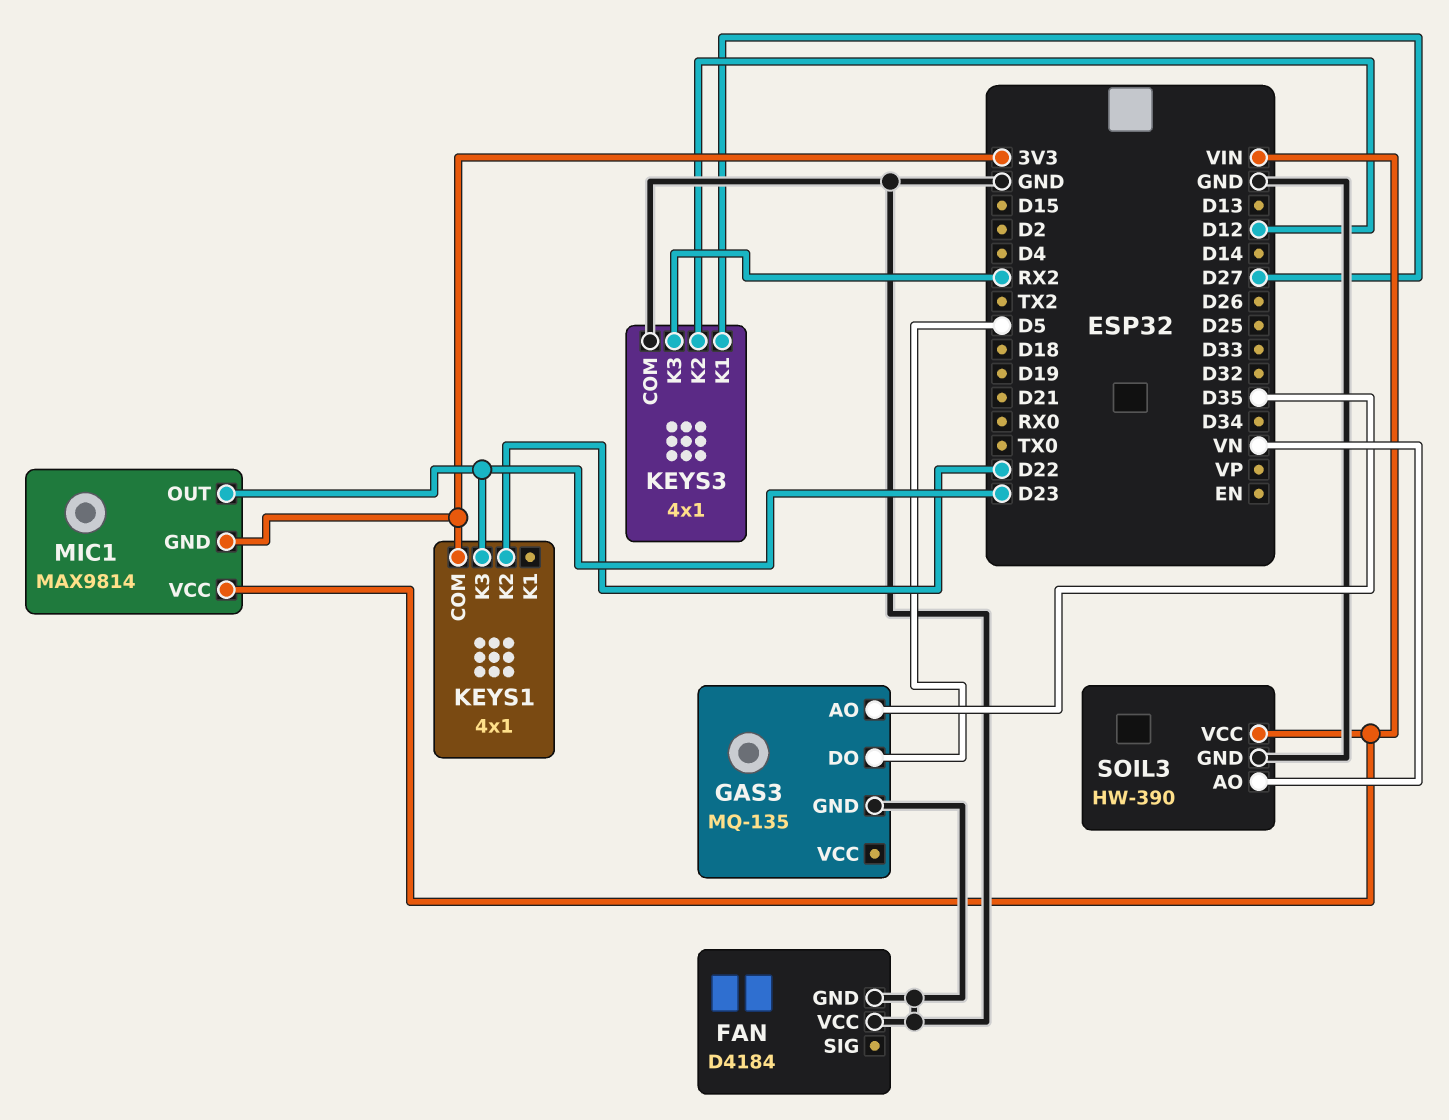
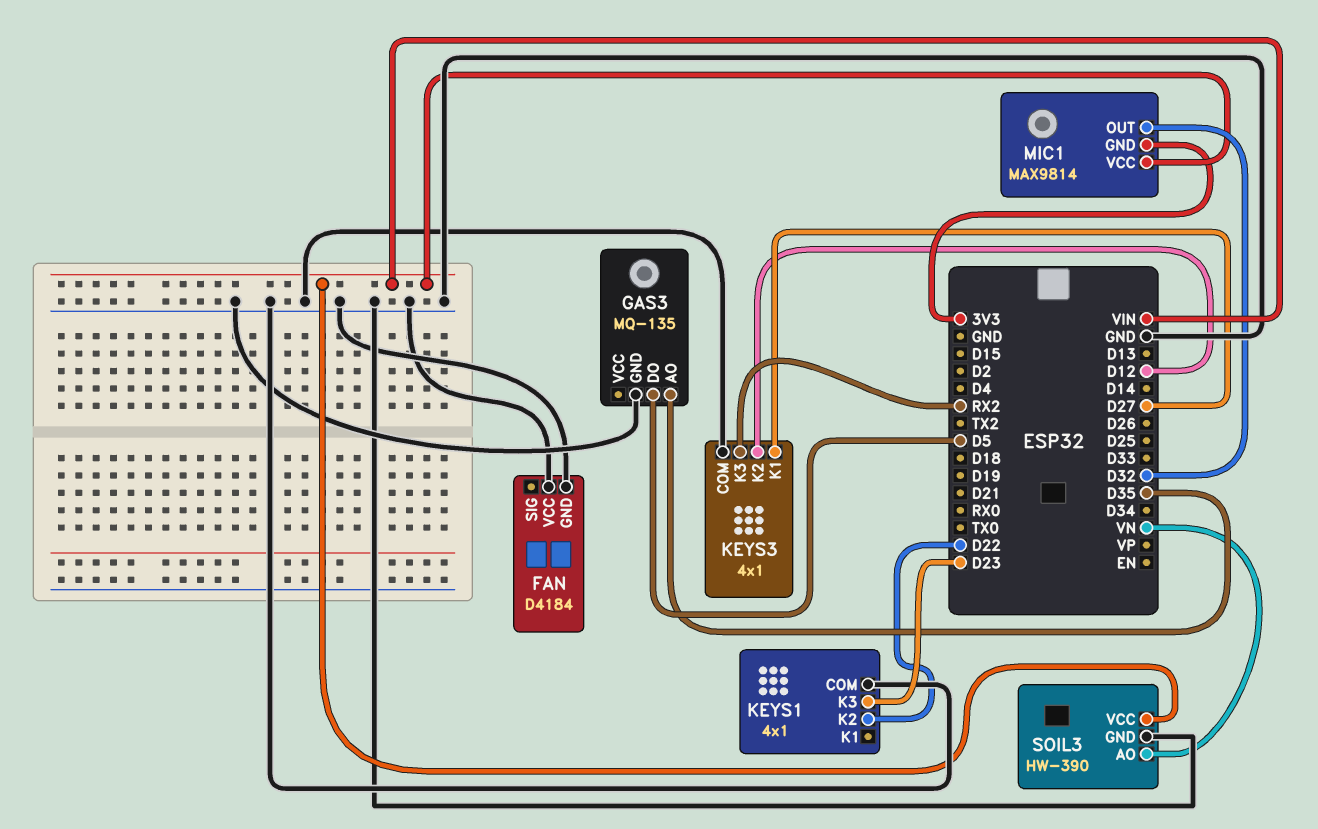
KEYS1 pin COM: 3V3 -> GND
MIC1 pin OUT: D23 -> D32

